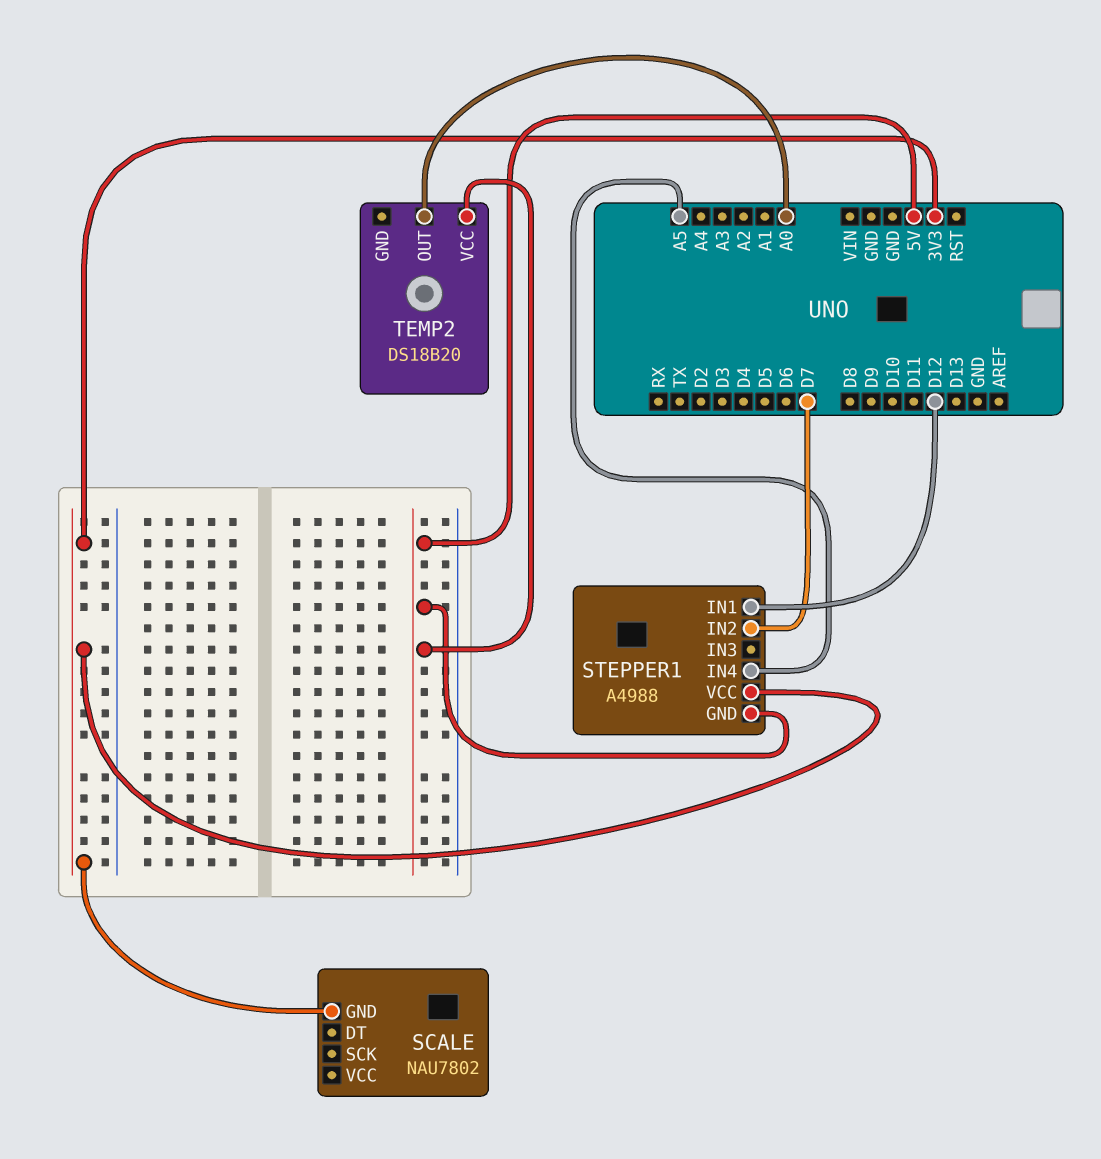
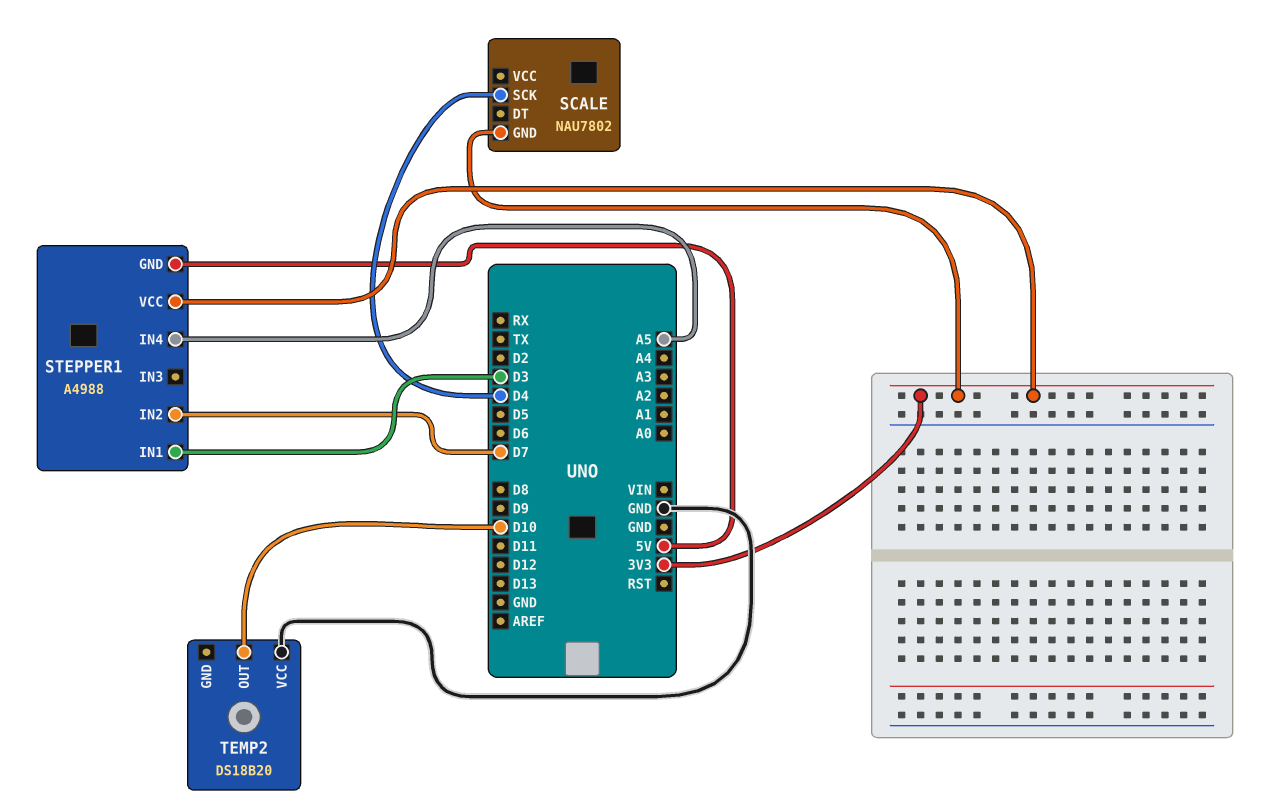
SCALE pin SCK: none -> D4
STEPPER1 pin IN1: D12 -> D3
TEMP2 pin OUT: A0 -> D10
TEMP2 pin VCC: 5V -> GND

